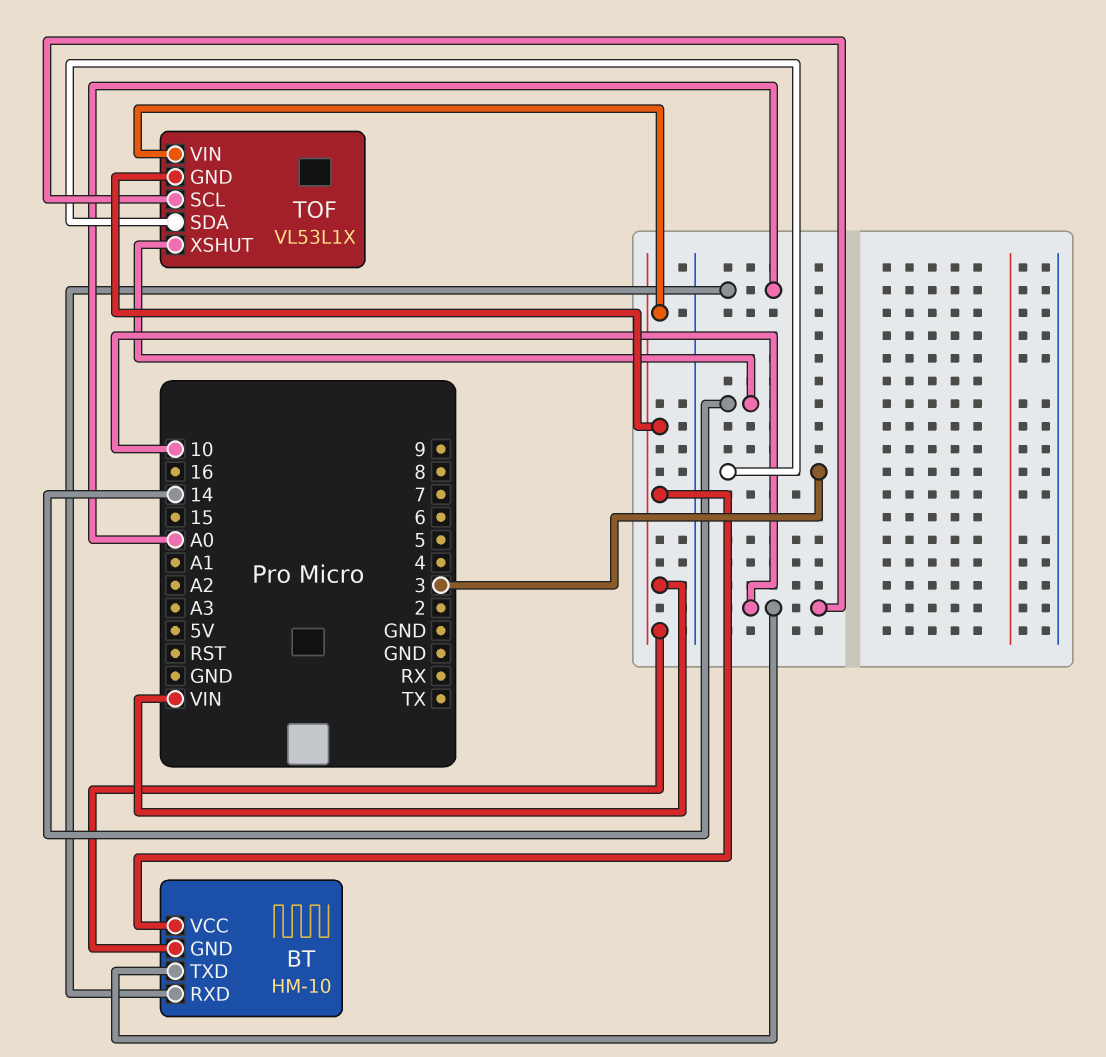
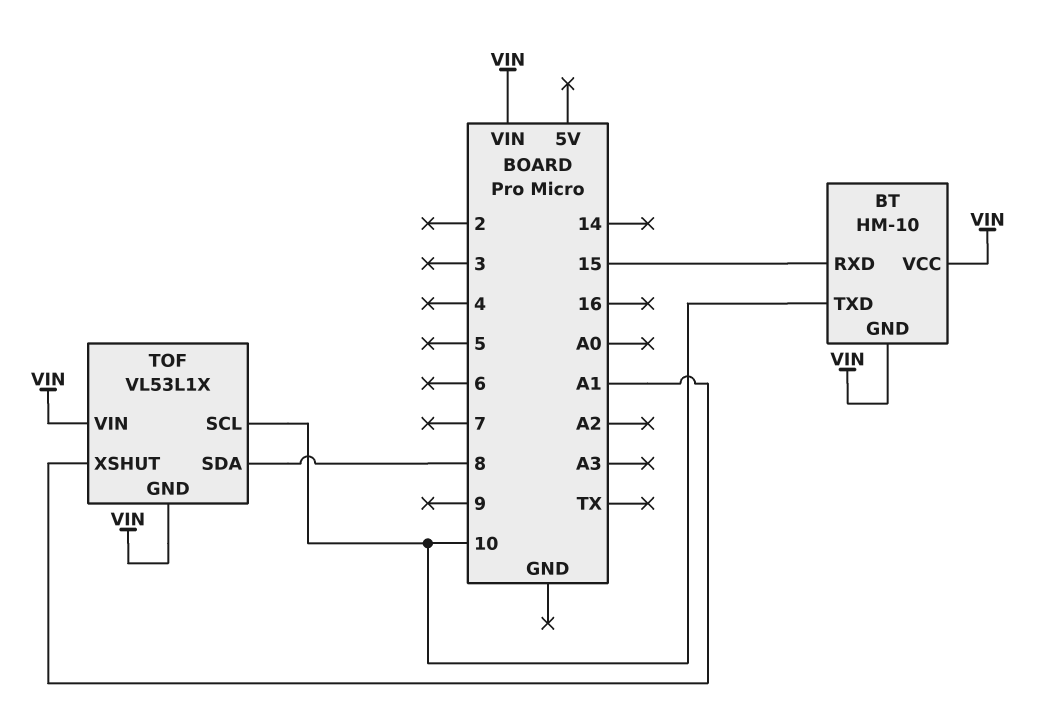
BT pin RXD: A0 -> 15
TOF pin SDA: 3 -> 8
TOF pin XSHUT: 14 -> A1

